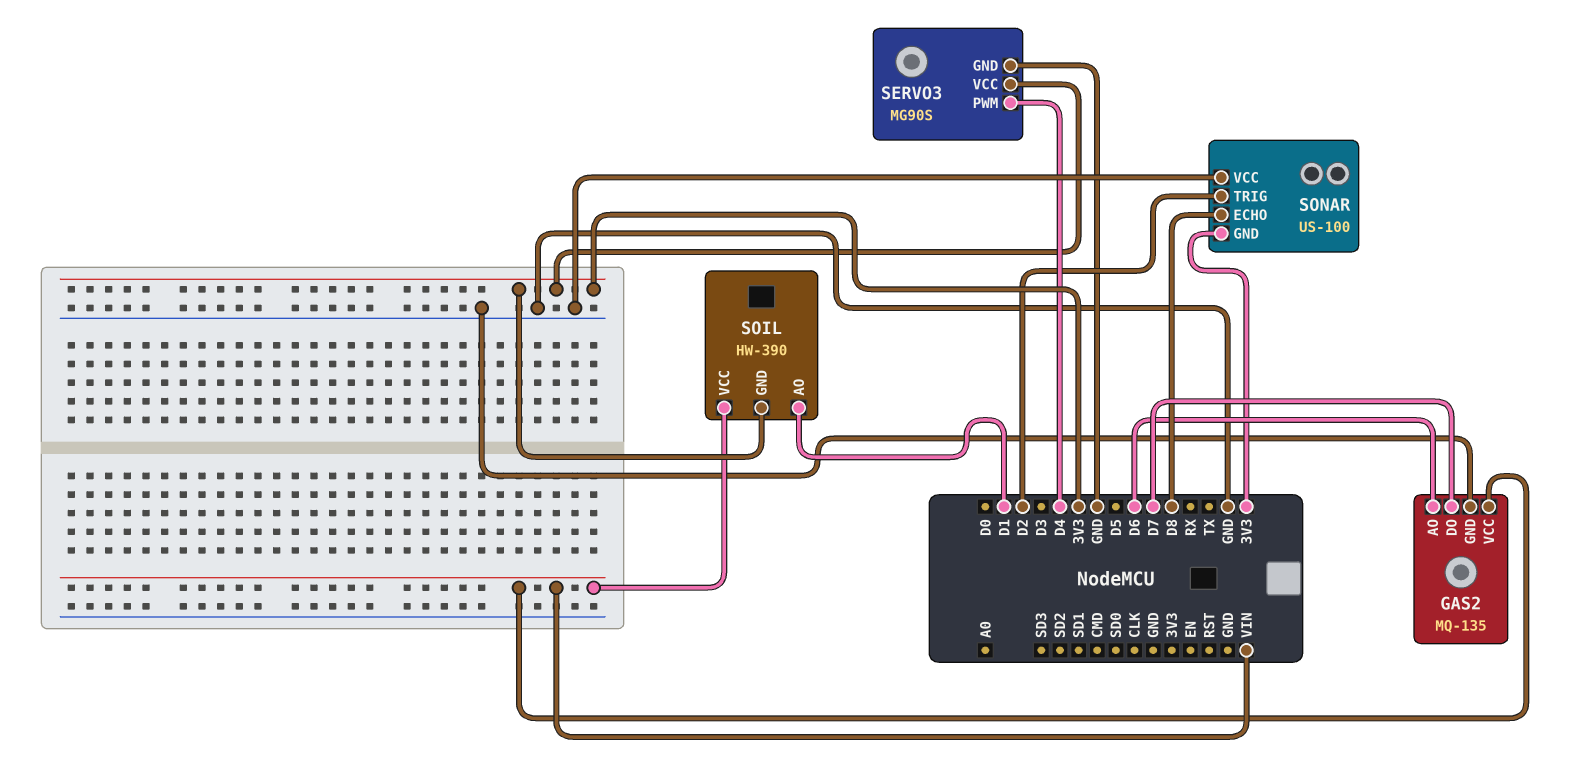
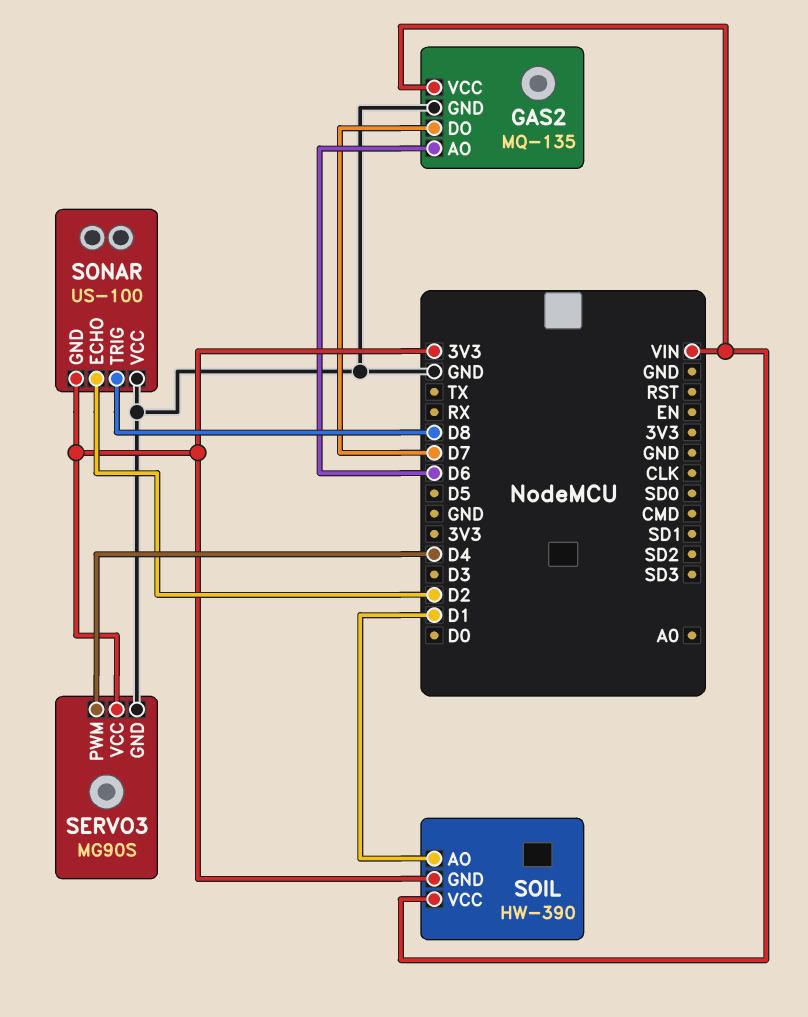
SONAR pin ECHO: D8 -> D2
SONAR pin TRIG: D2 -> D8

